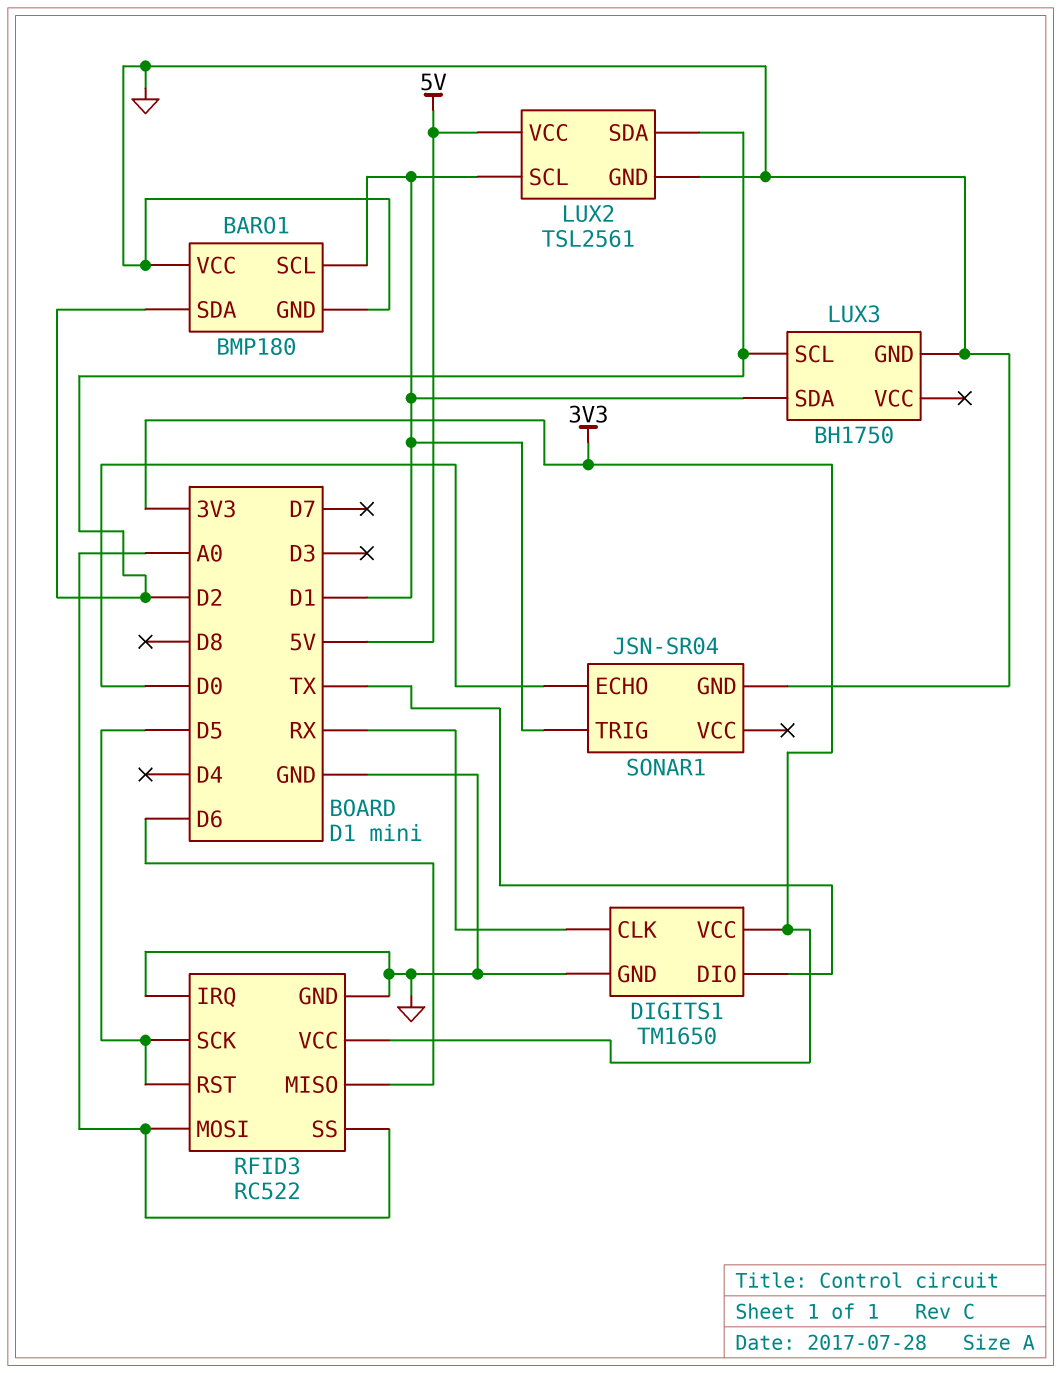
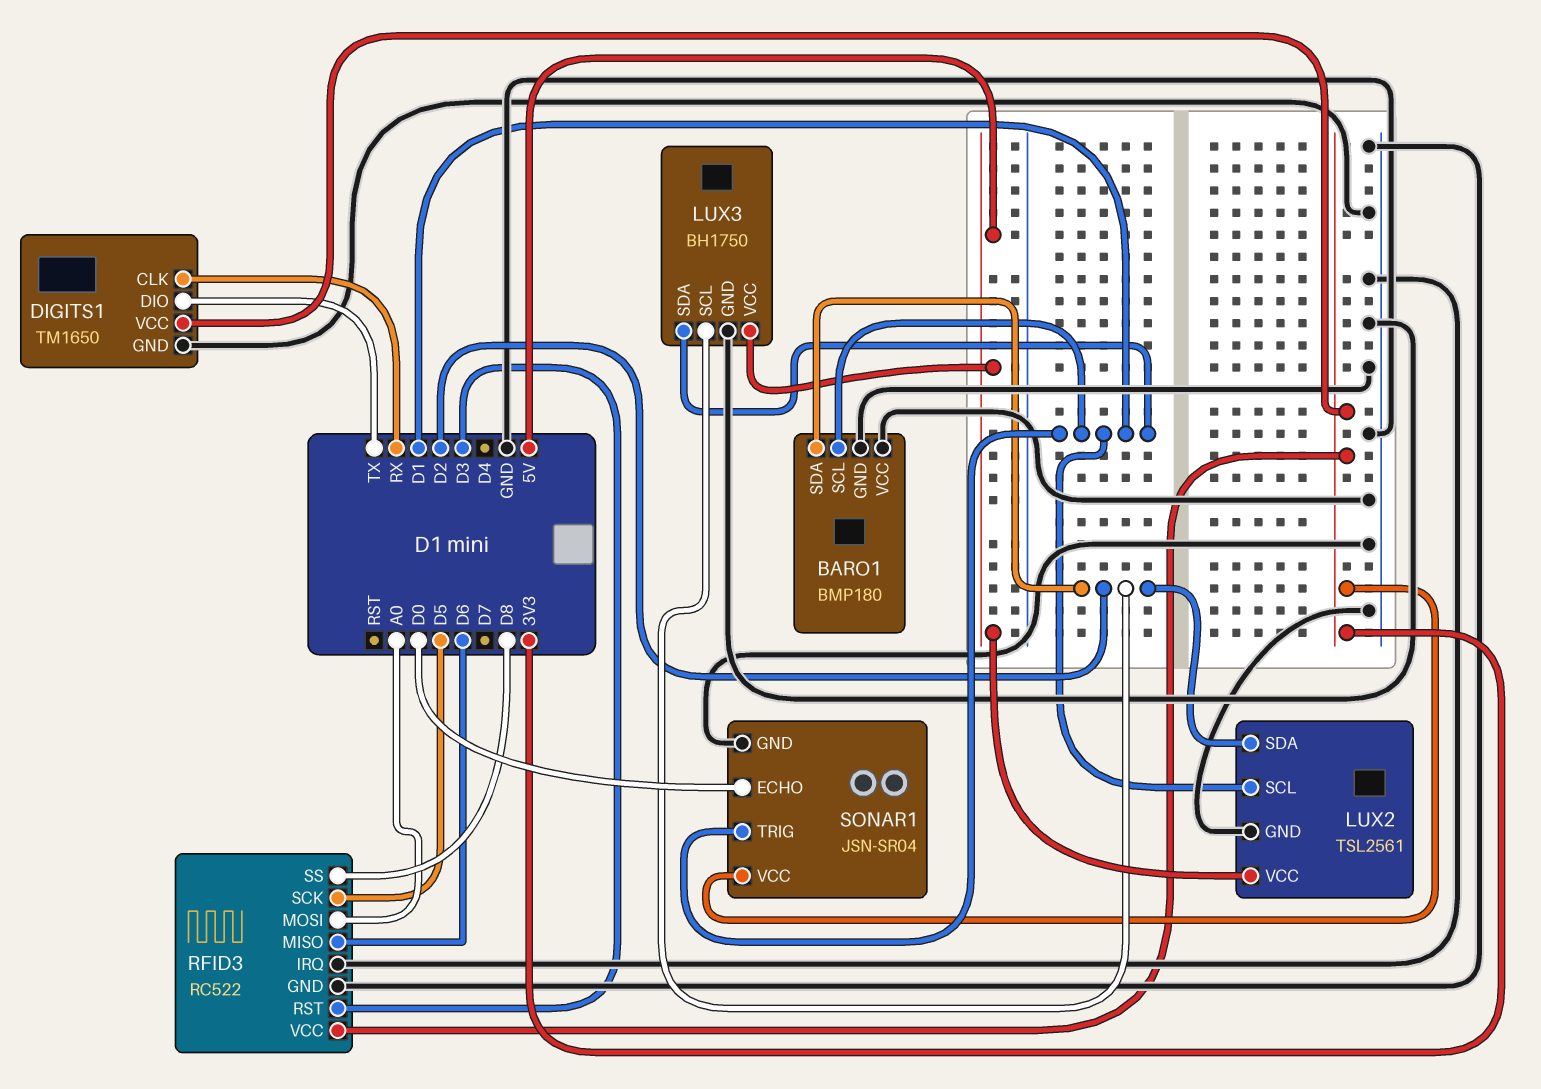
LUX3 pin VCC: none -> 5V
RFID3 pin RST: D5 -> D3
RFID3 pin SS: A0 -> D8
SONAR1 pin VCC: none -> 3V3

